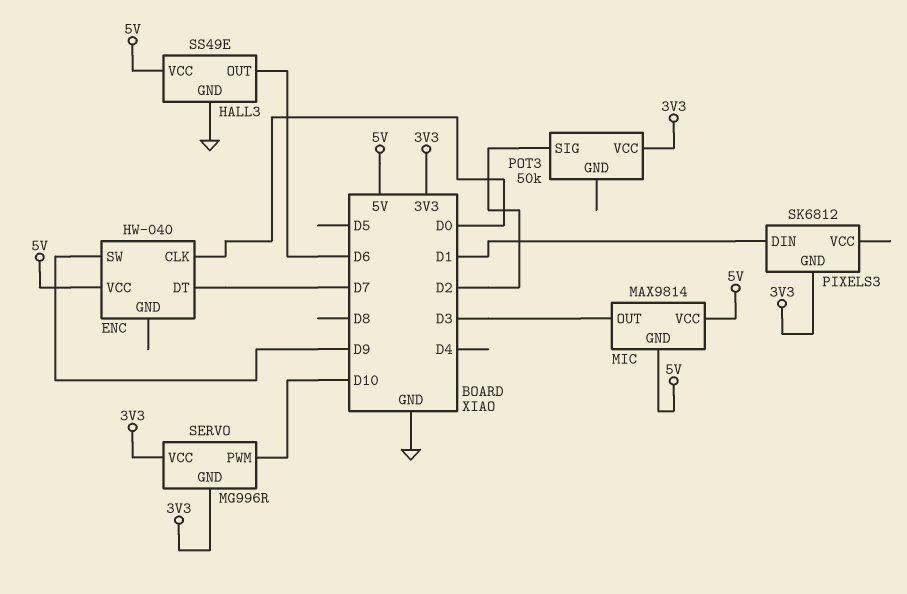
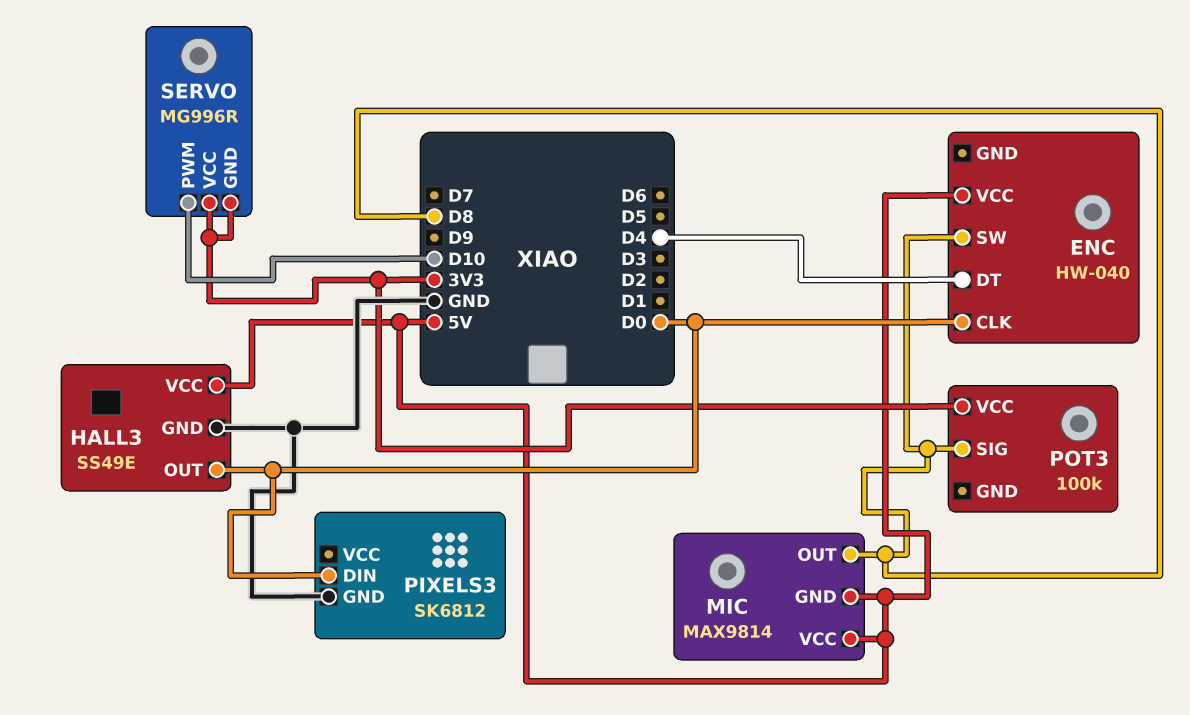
ENC pin DT: D7 -> D4
ENC pin SW: D9 -> D8
HALL3 pin OUT: D6 -> D0
MIC pin OUT: D3 -> D8
PIXELS3 pin DIN: D1 -> D0
PIXELS3 pin GND: 3V3 -> GND
POT3: 50k -> 100k
POT3 pin SIG: D2 -> D8

